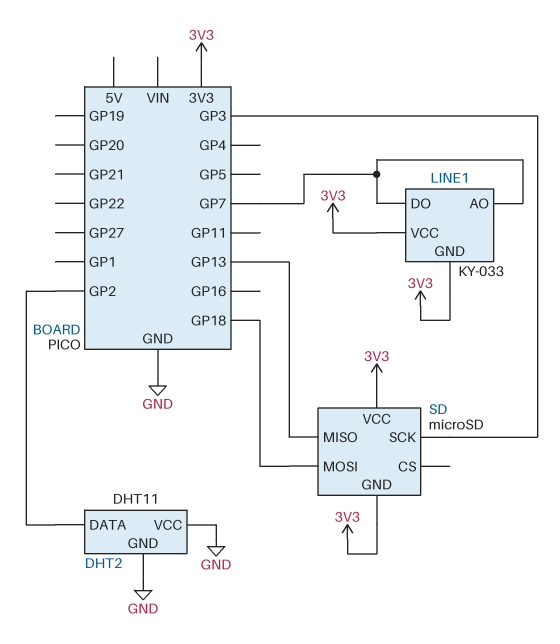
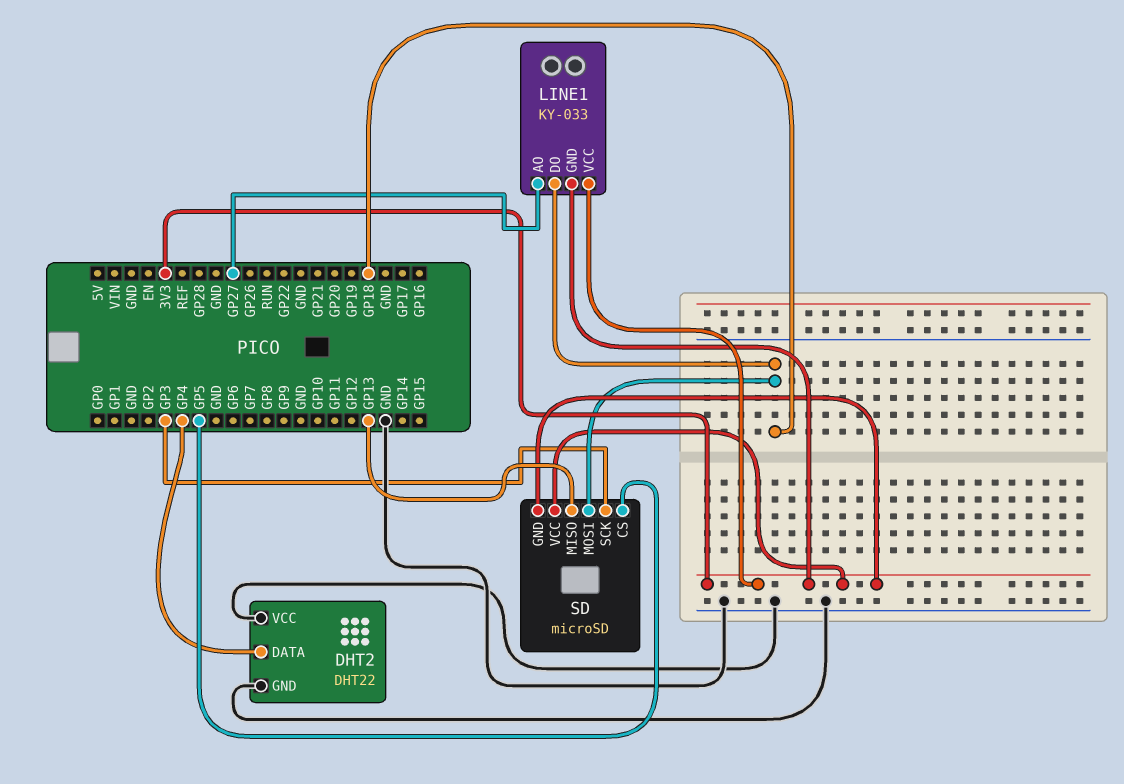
DHT2: DHT11 -> DHT22
DHT2 pin DATA: GP2 -> GP4
LINE1 pin AO: GP7 -> GP27
LINE1 pin DO: GP7 -> GP18
SD pin CS: none -> GP5

